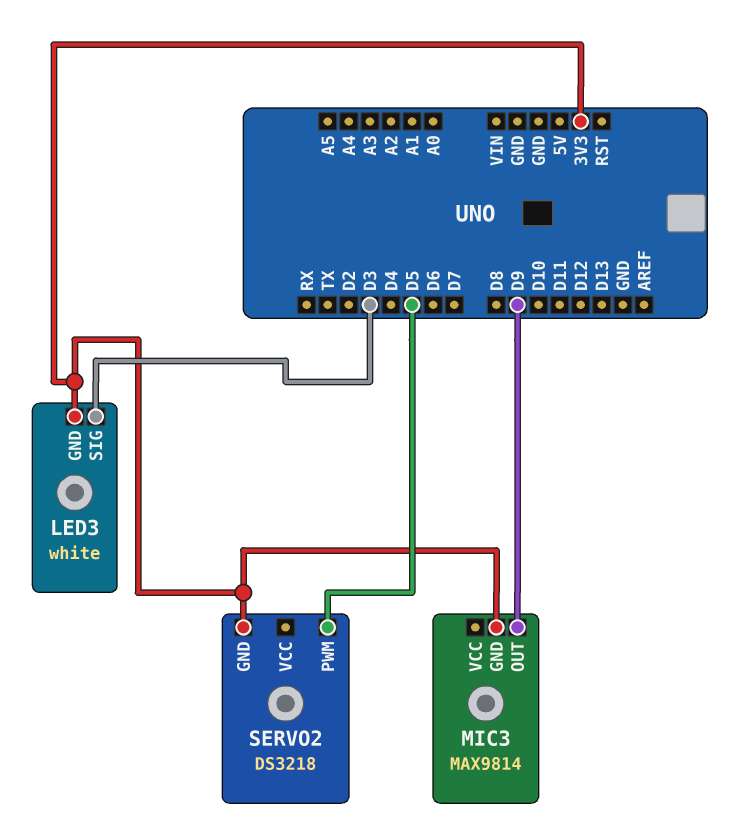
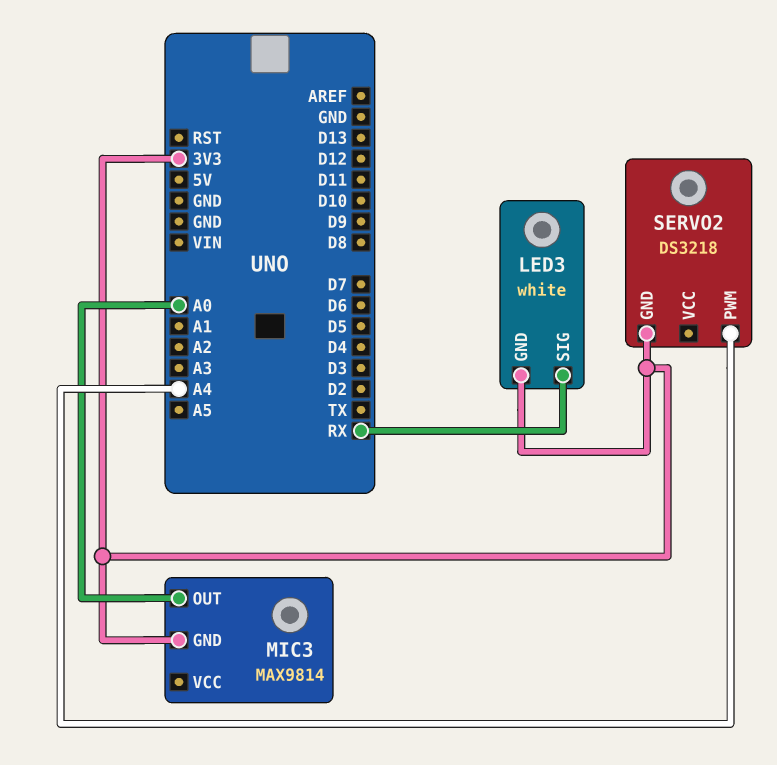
LED3 pin SIG: D3 -> RX
MIC3 pin OUT: D9 -> A0
SERVO2 pin PWM: D5 -> A4

